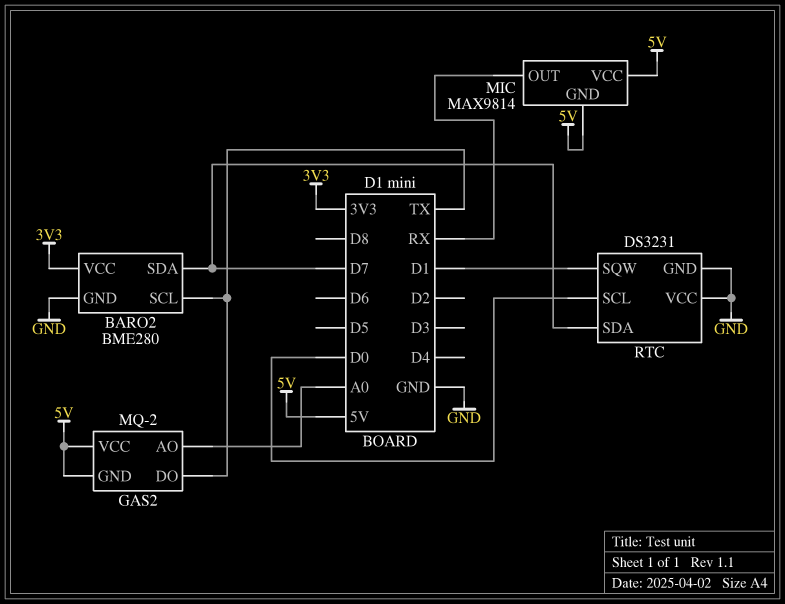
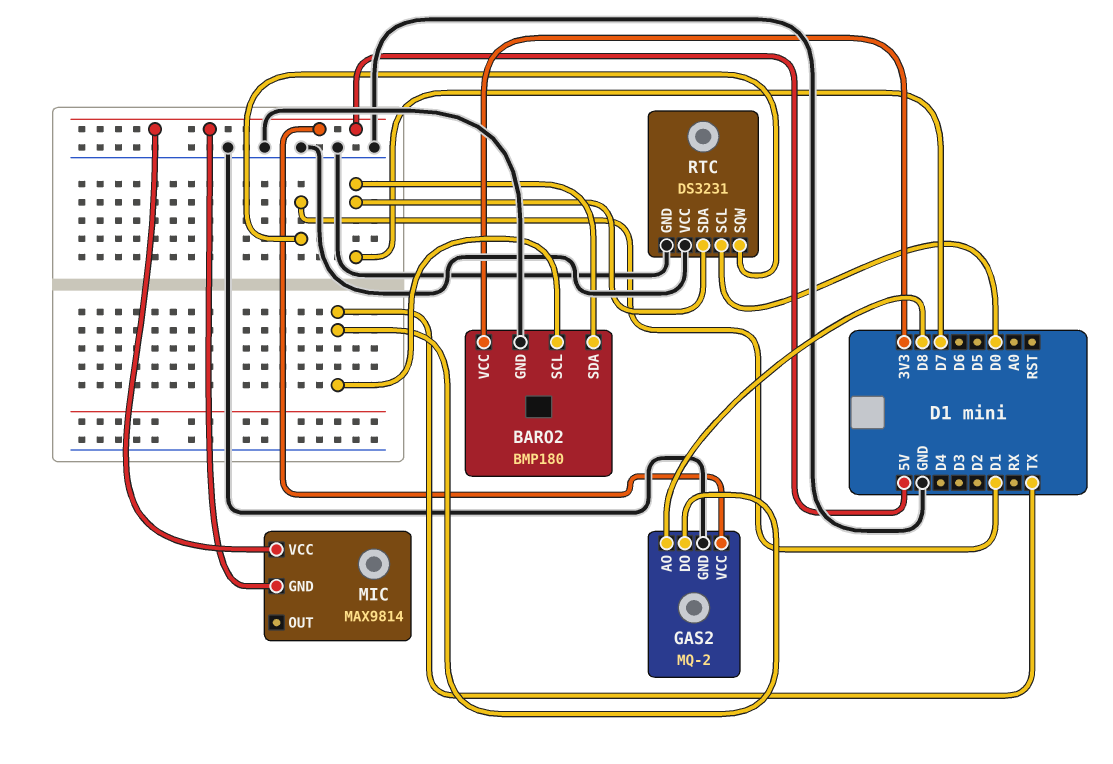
BARO2: BME280 -> BMP180
GAS2 pin AO: A0 -> D8
GAS2 pin GND: 5V -> GND
MIC pin OUT: RX -> none

